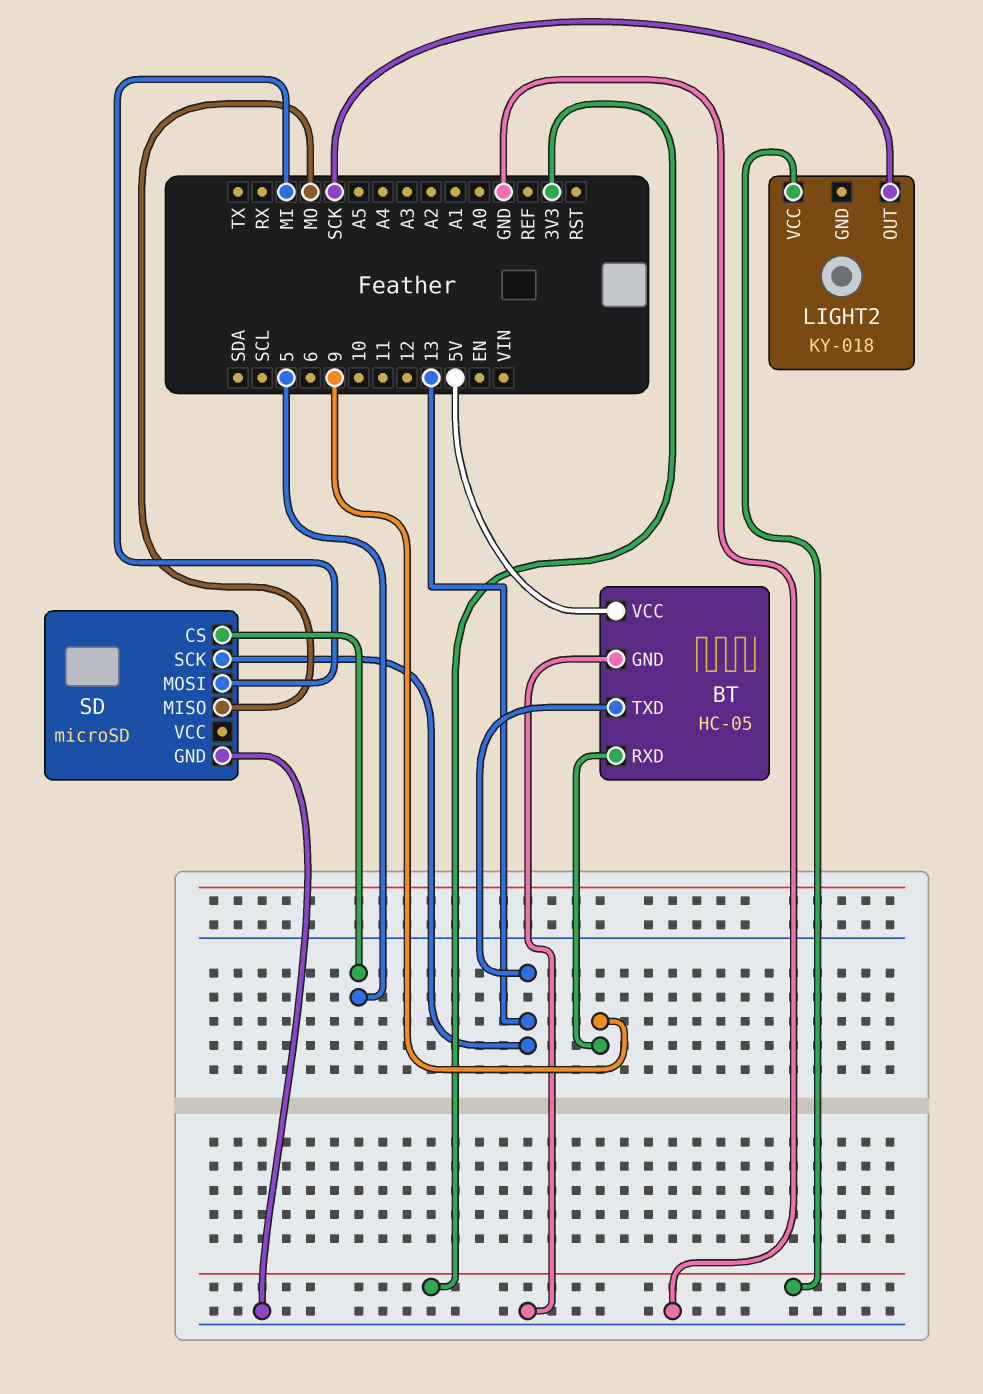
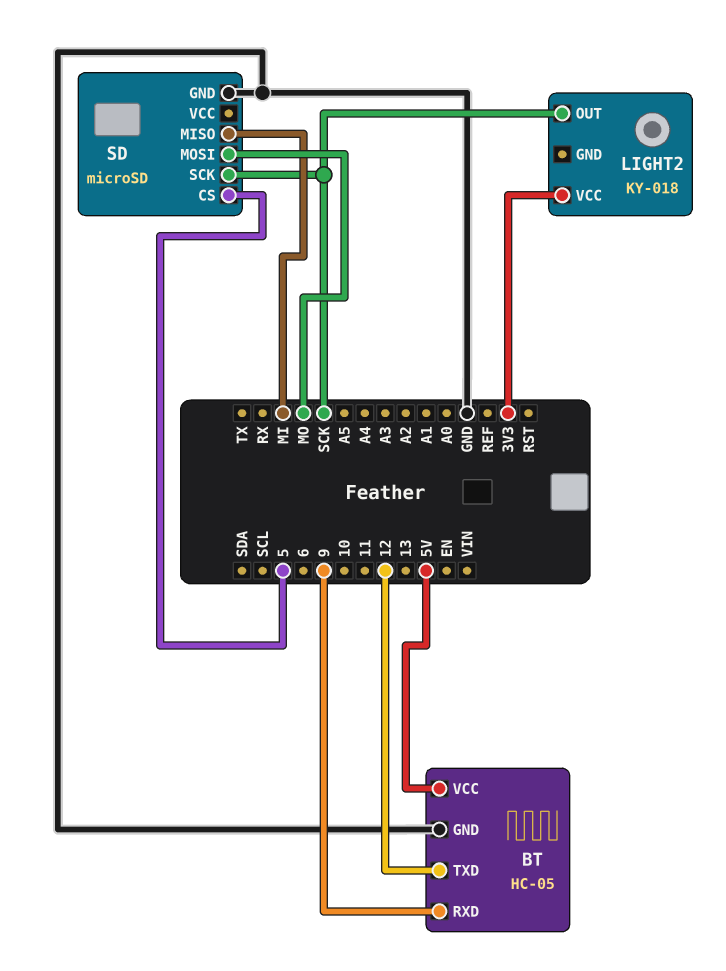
BT pin TXD: 13 -> 12
SD pin MISO: MO -> MI
SD pin MOSI: MI -> MO
SD pin SCK: 13 -> SCK

